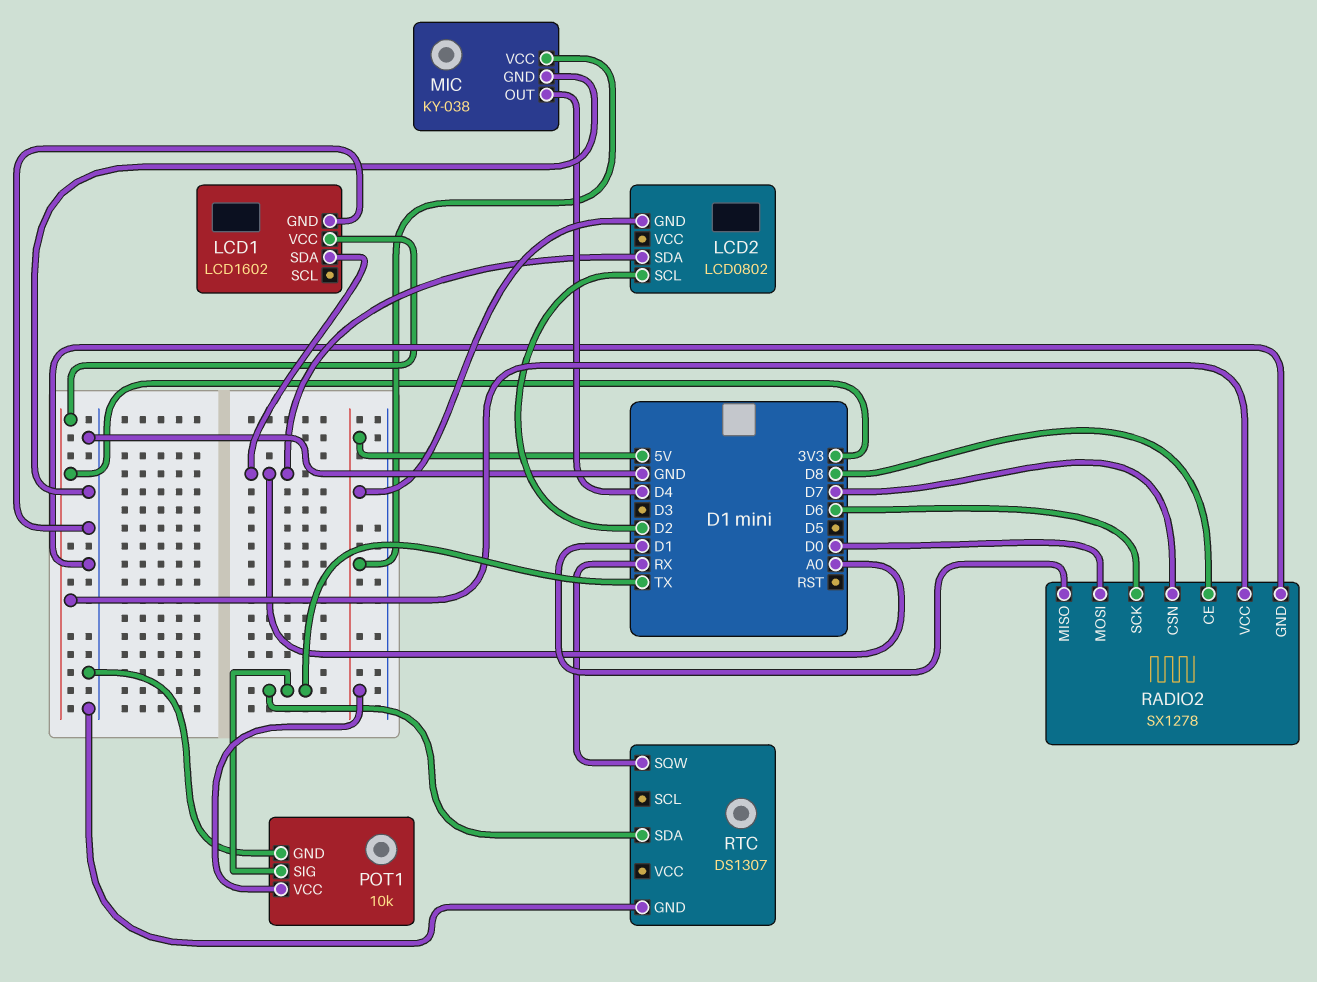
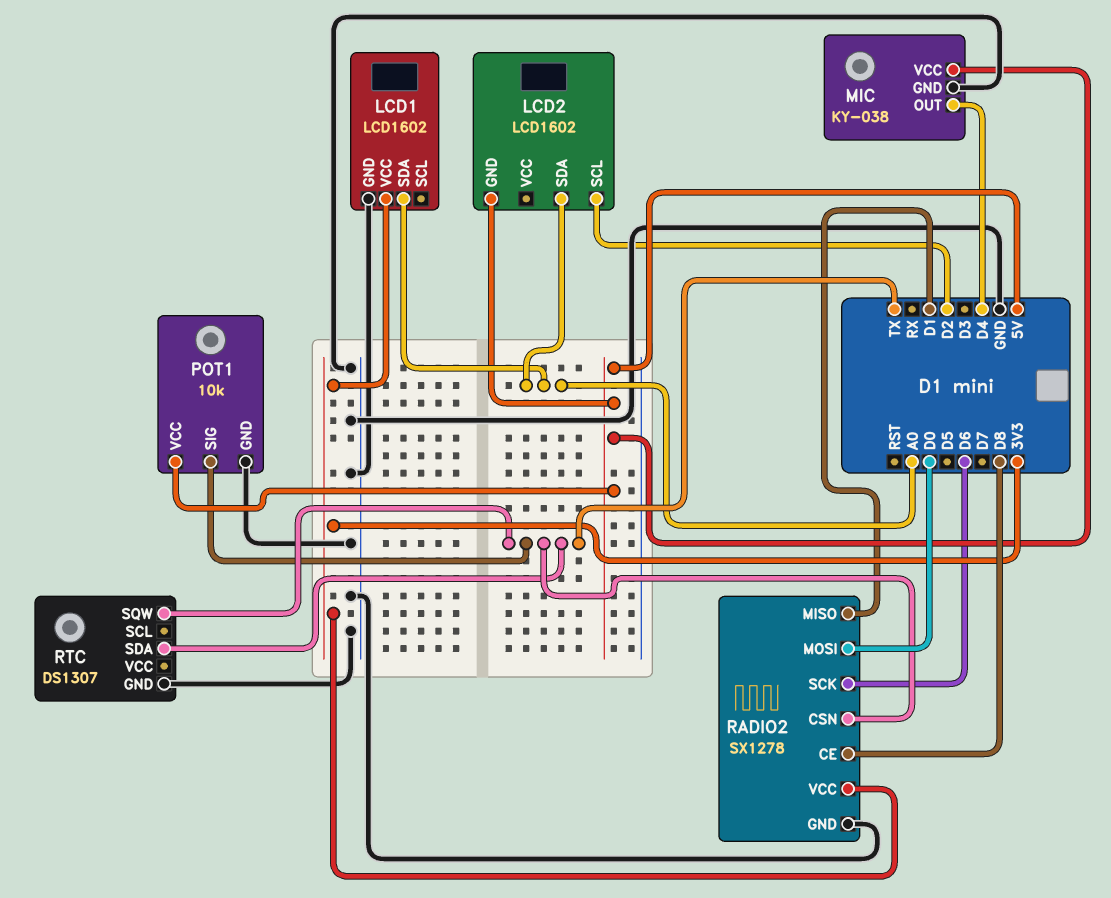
LCD2: LCD0802 -> LCD1602
RADIO2 pin CSN: D7 -> TX
RTC pin SQW: RX -> TX

